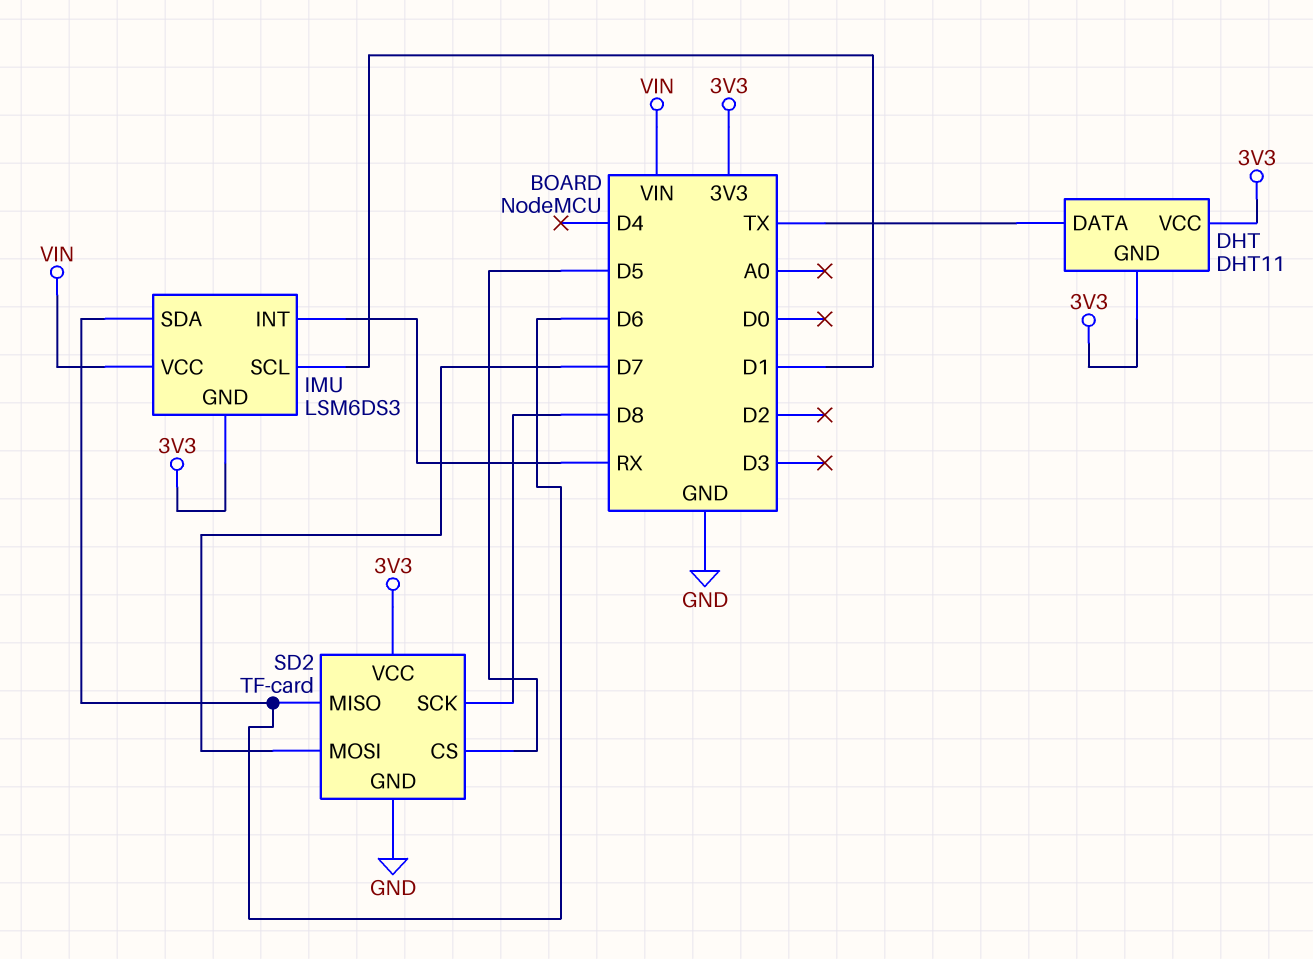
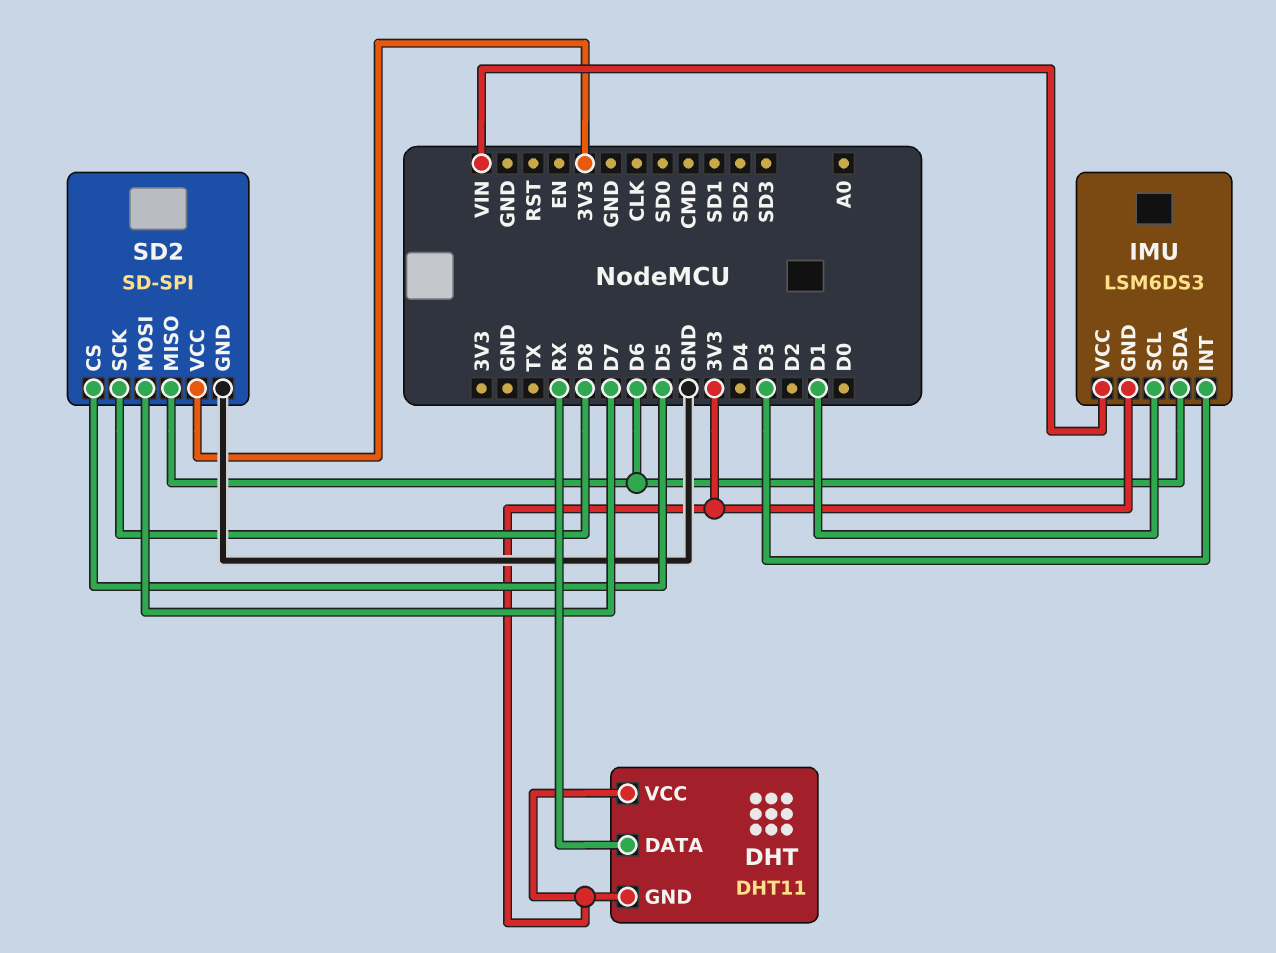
DHT pin DATA: TX -> RX
IMU pin INT: RX -> D3
SD2: TF-card -> SD-SPI

